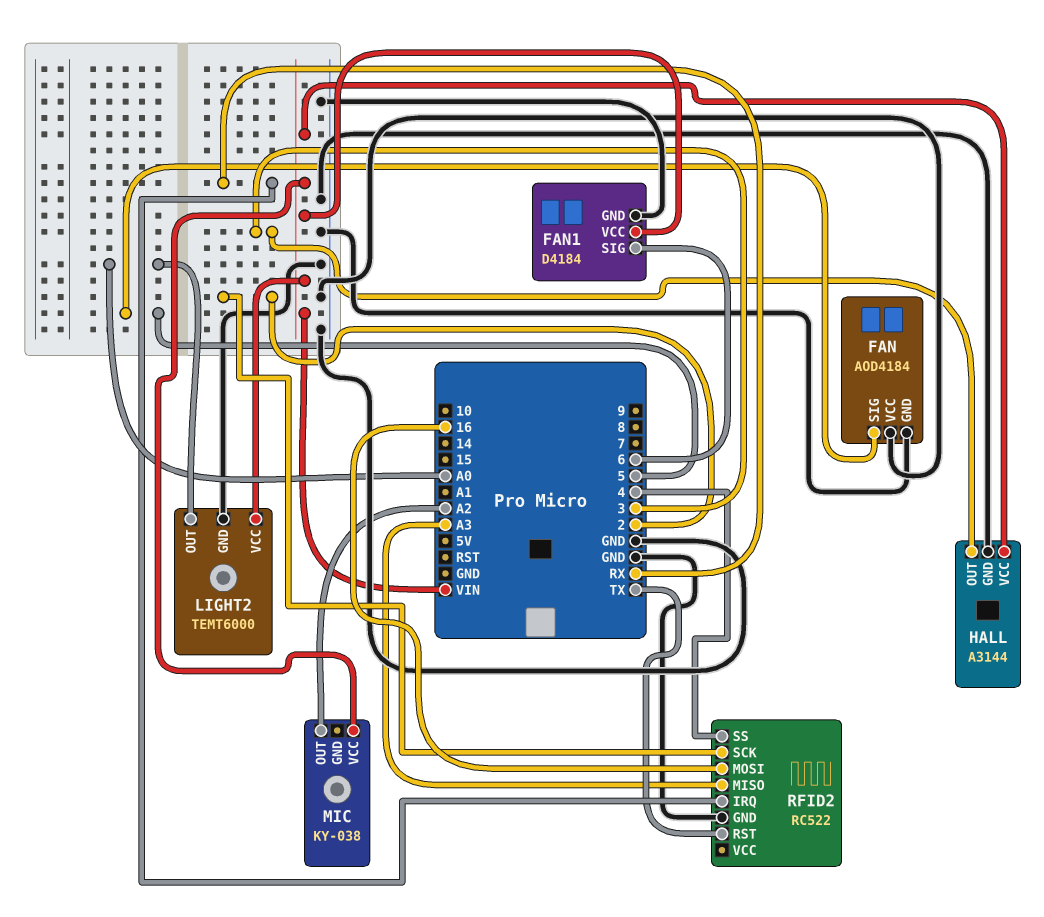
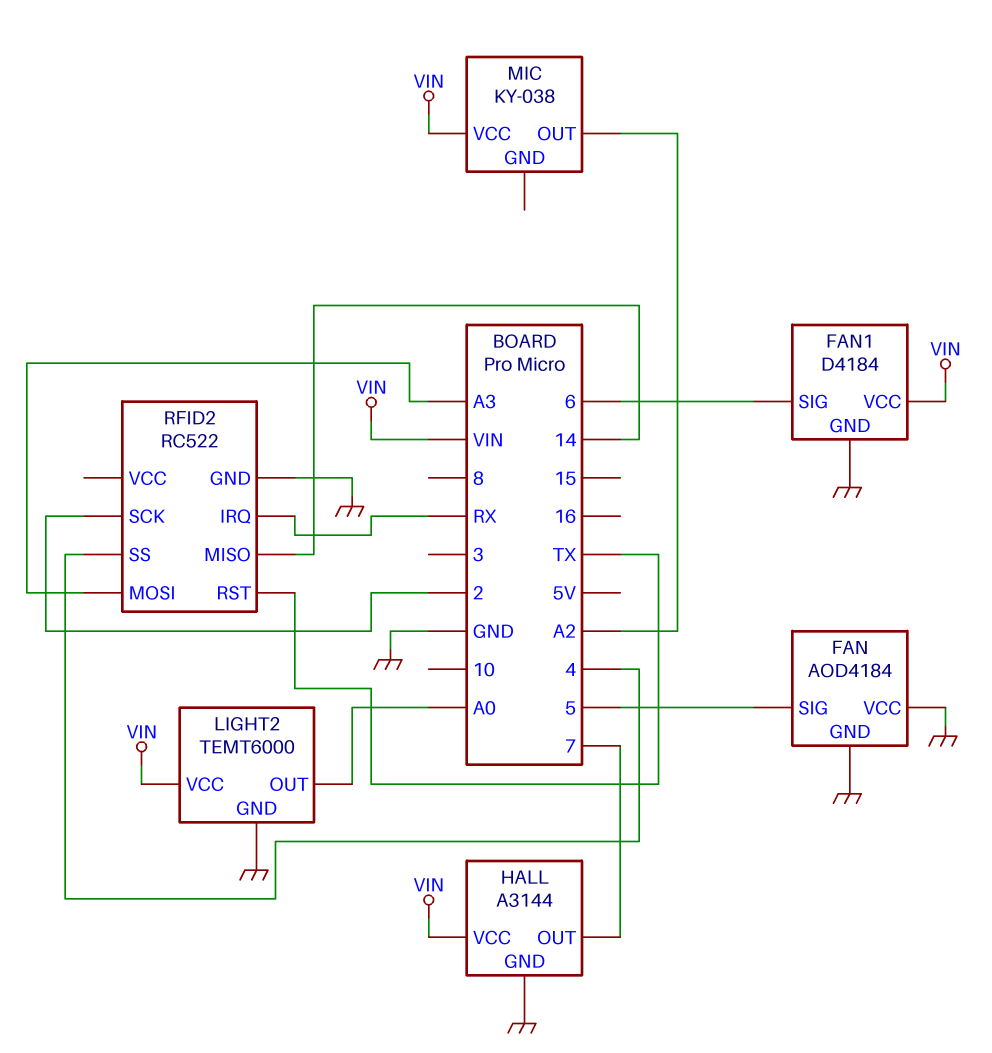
HALL pin OUT: 3 -> 7
RFID2 pin MISO: A3 -> 14
RFID2 pin MOSI: 16 -> A3

